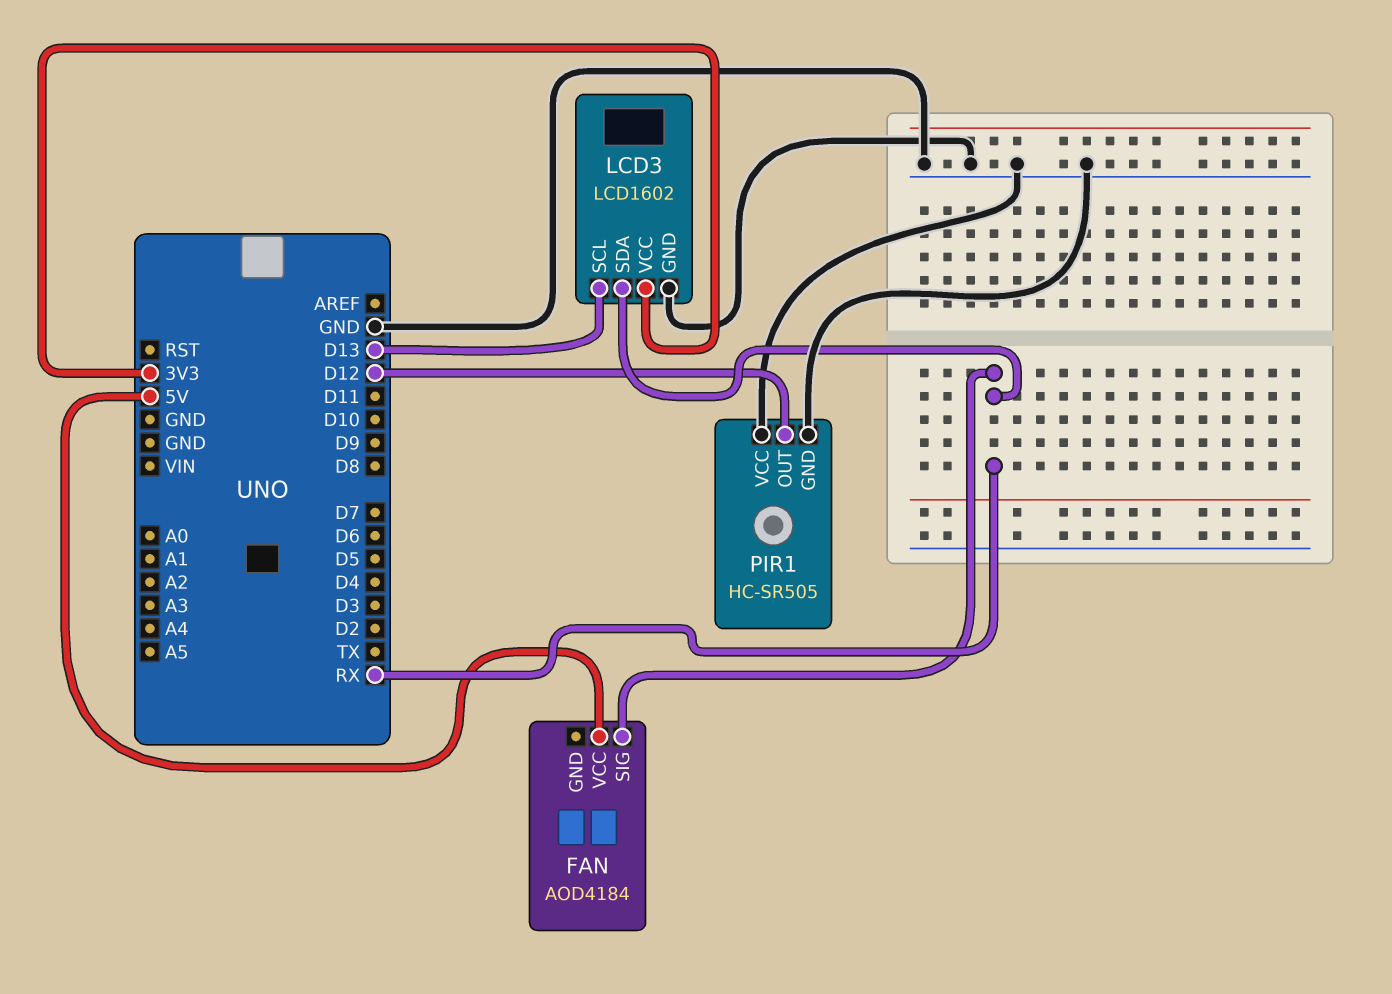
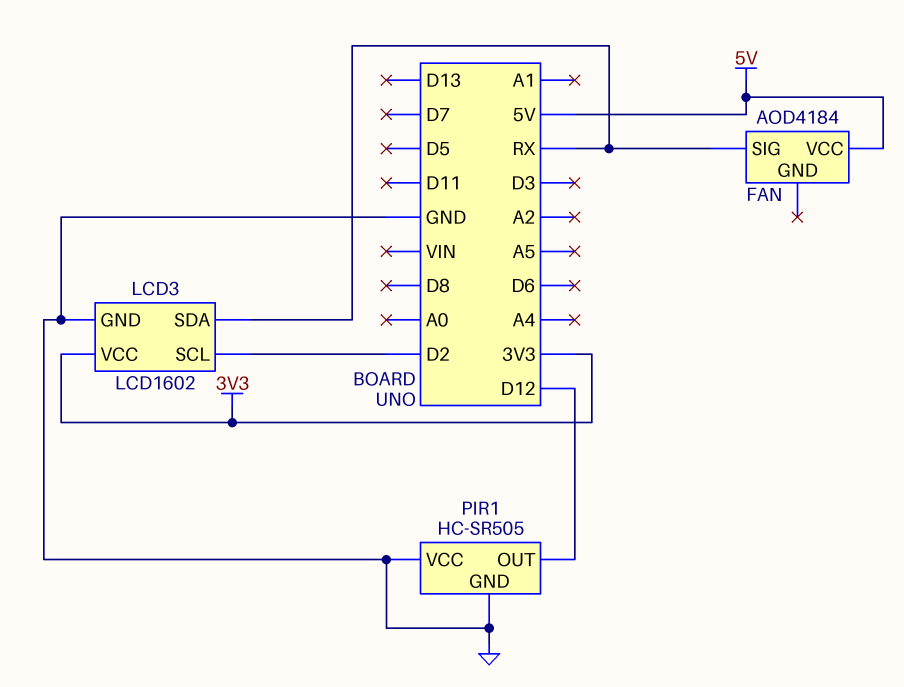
LCD3 pin SCL: D13 -> D2

